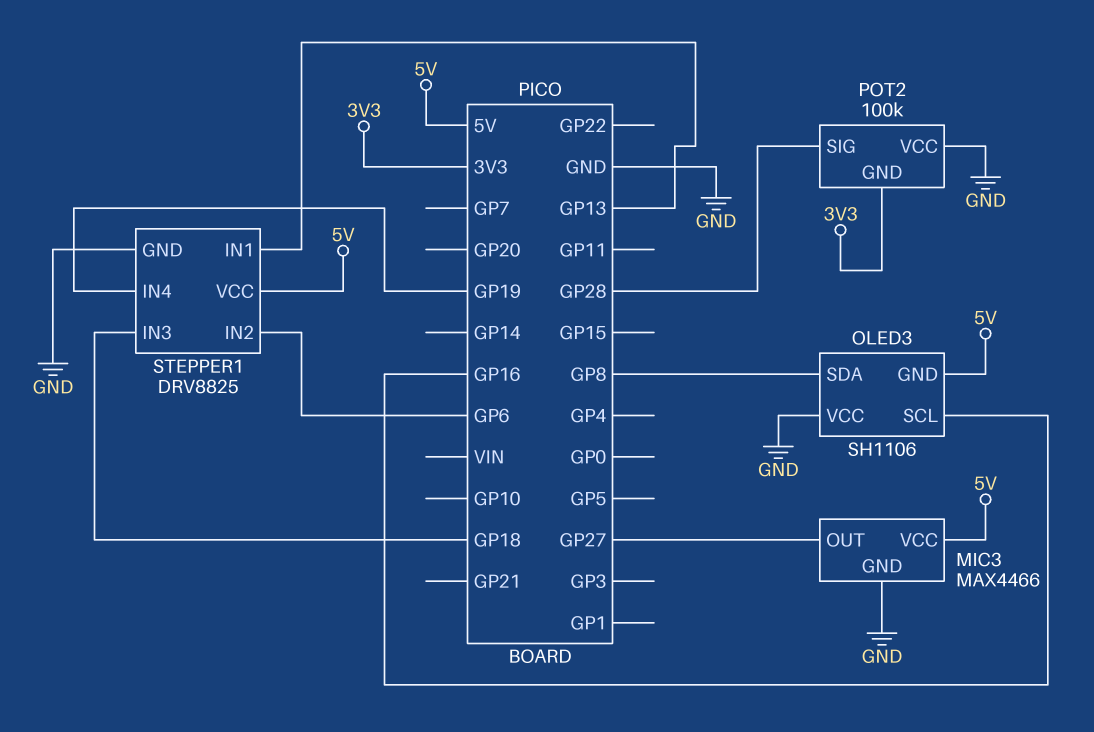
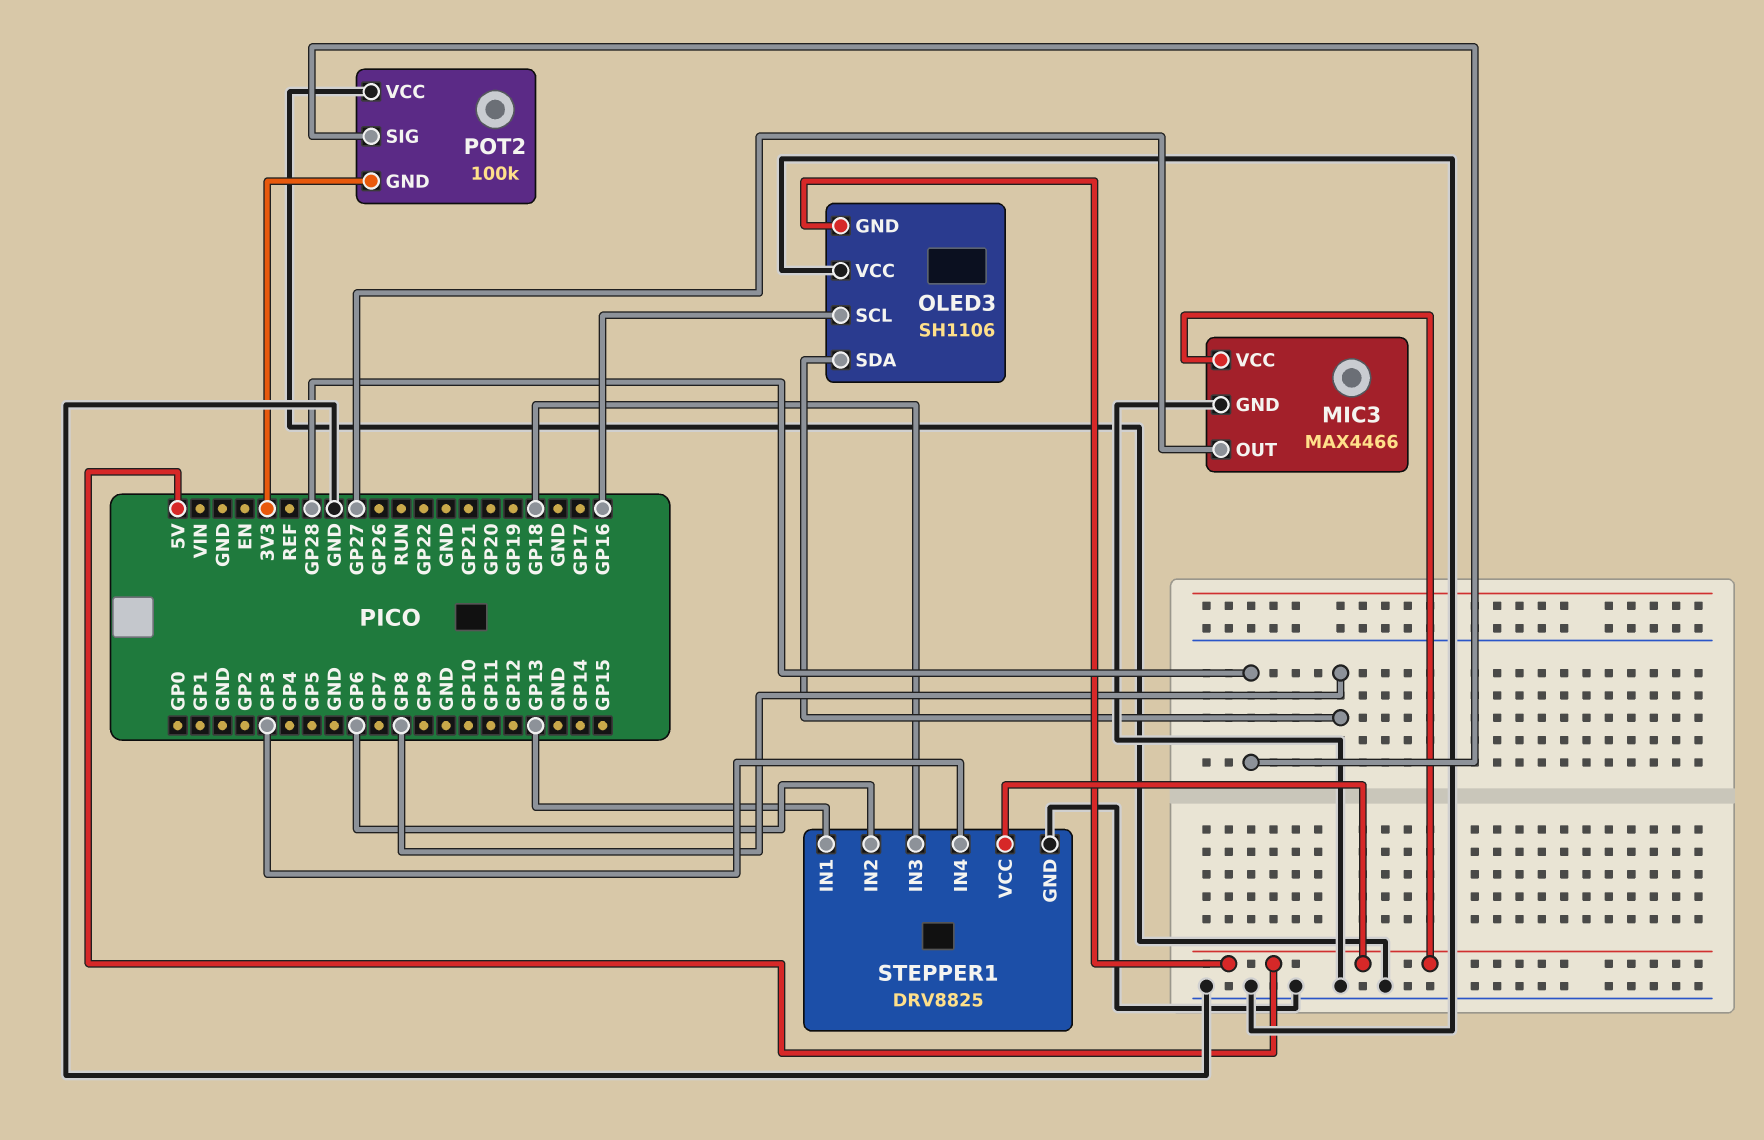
STEPPER1 pin IN4: GP19 -> GP3

